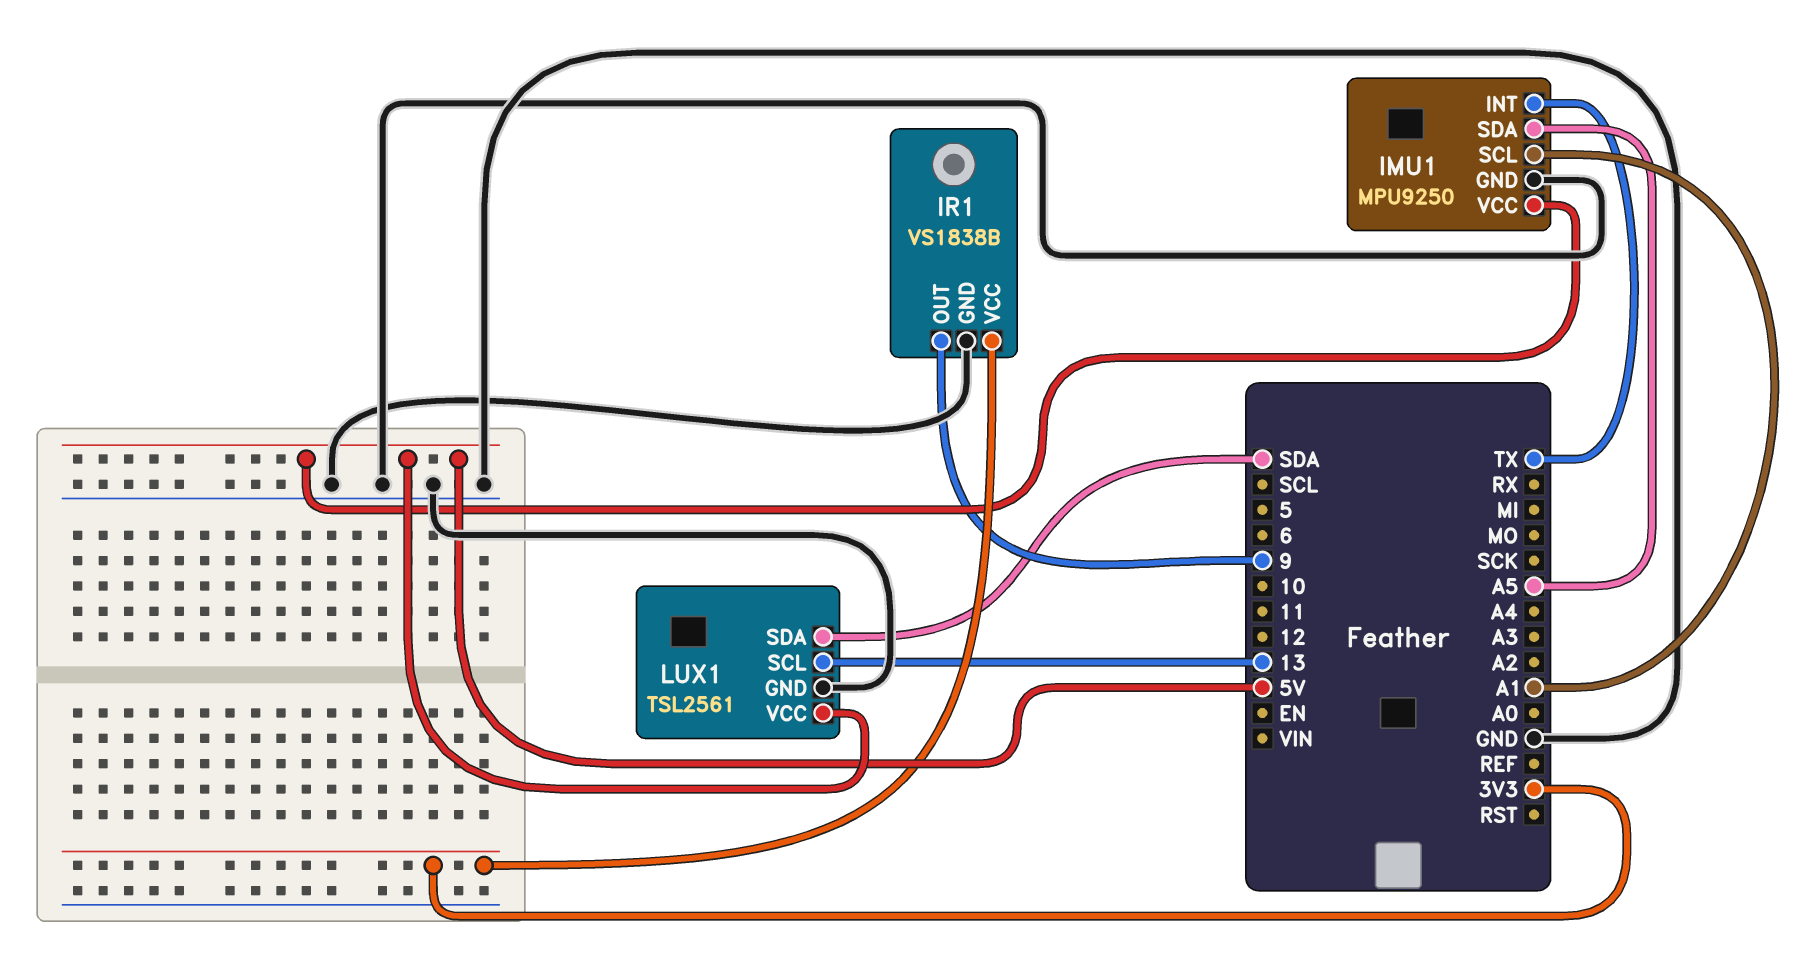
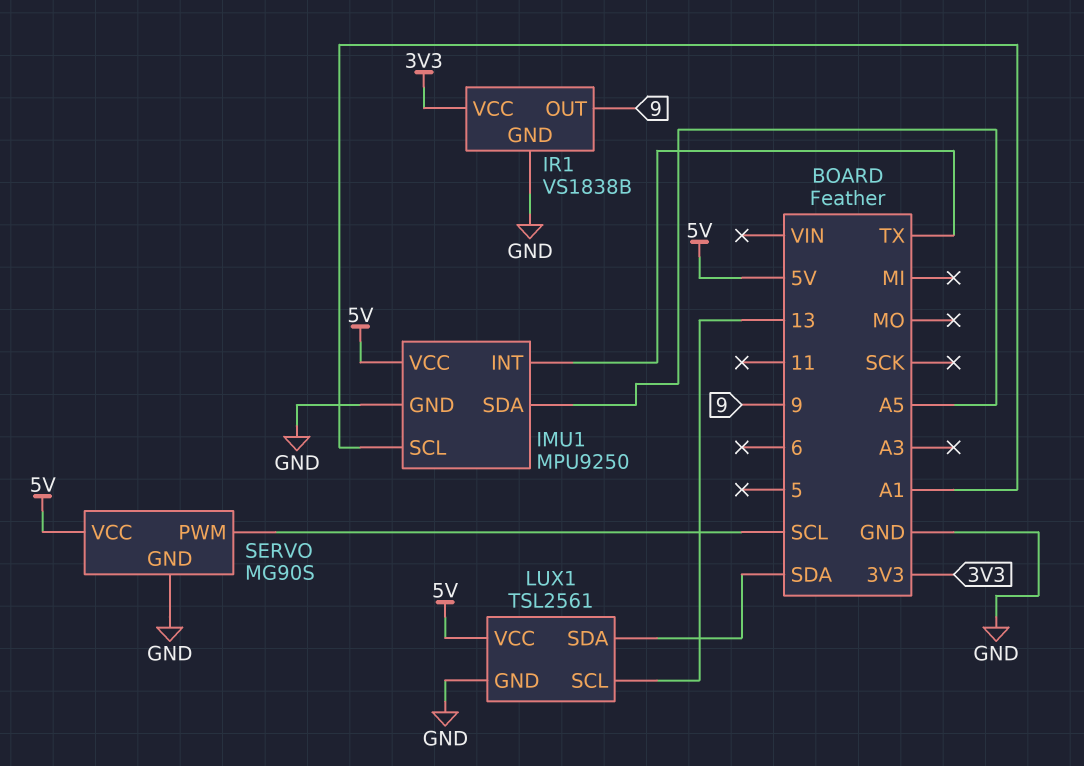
SERVO: none -> MG90S
SERVO pin GND: none -> GND
SERVO pin PWM: none -> SCL
SERVO pin VCC: none -> 5V

